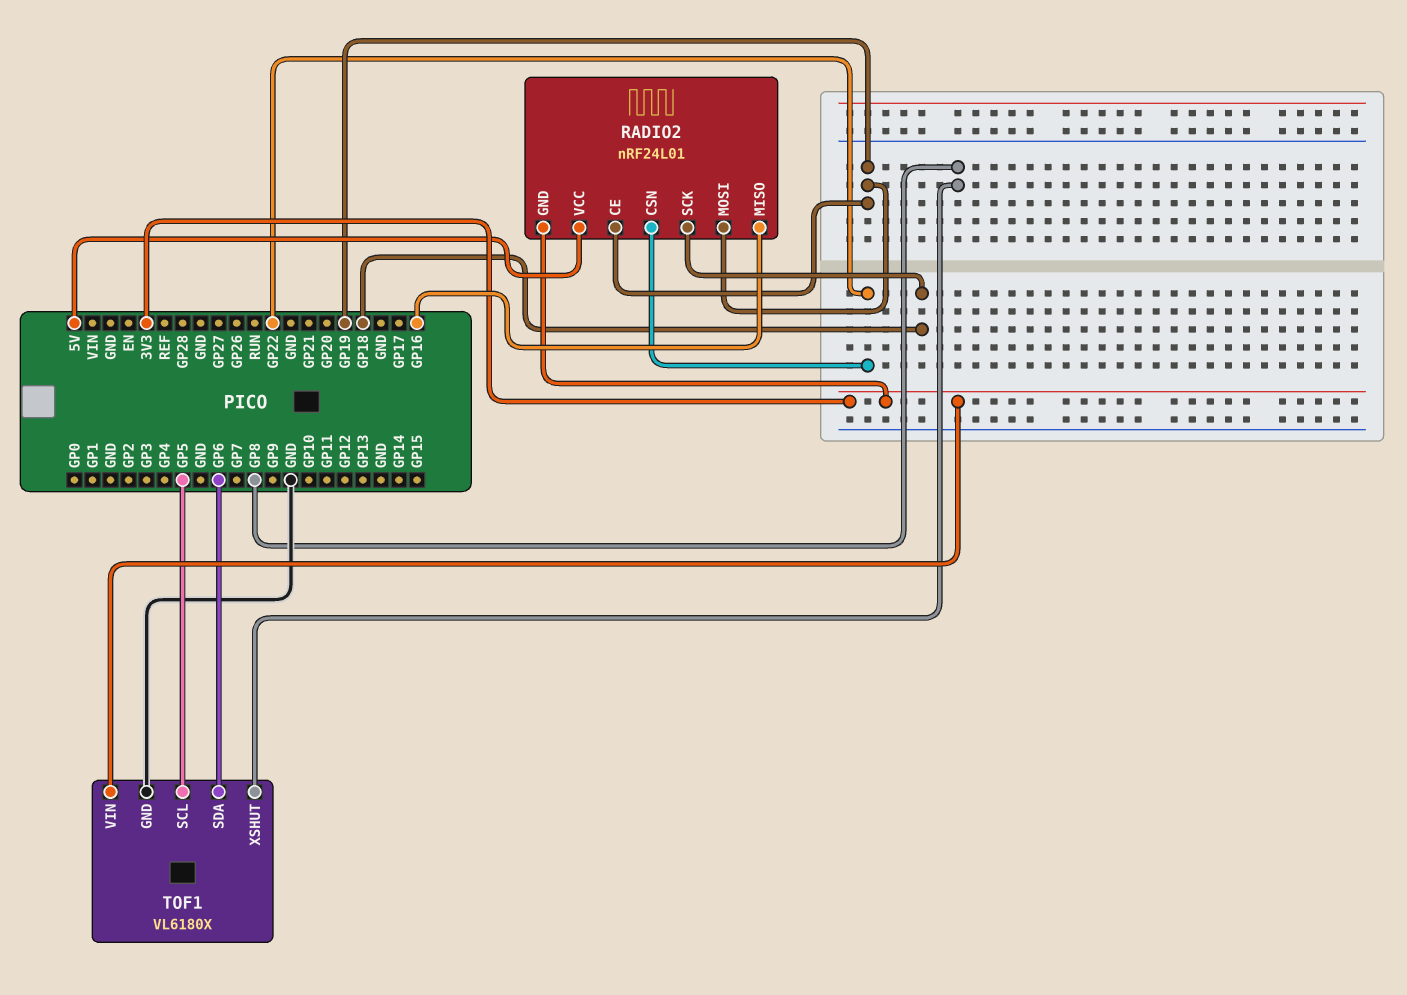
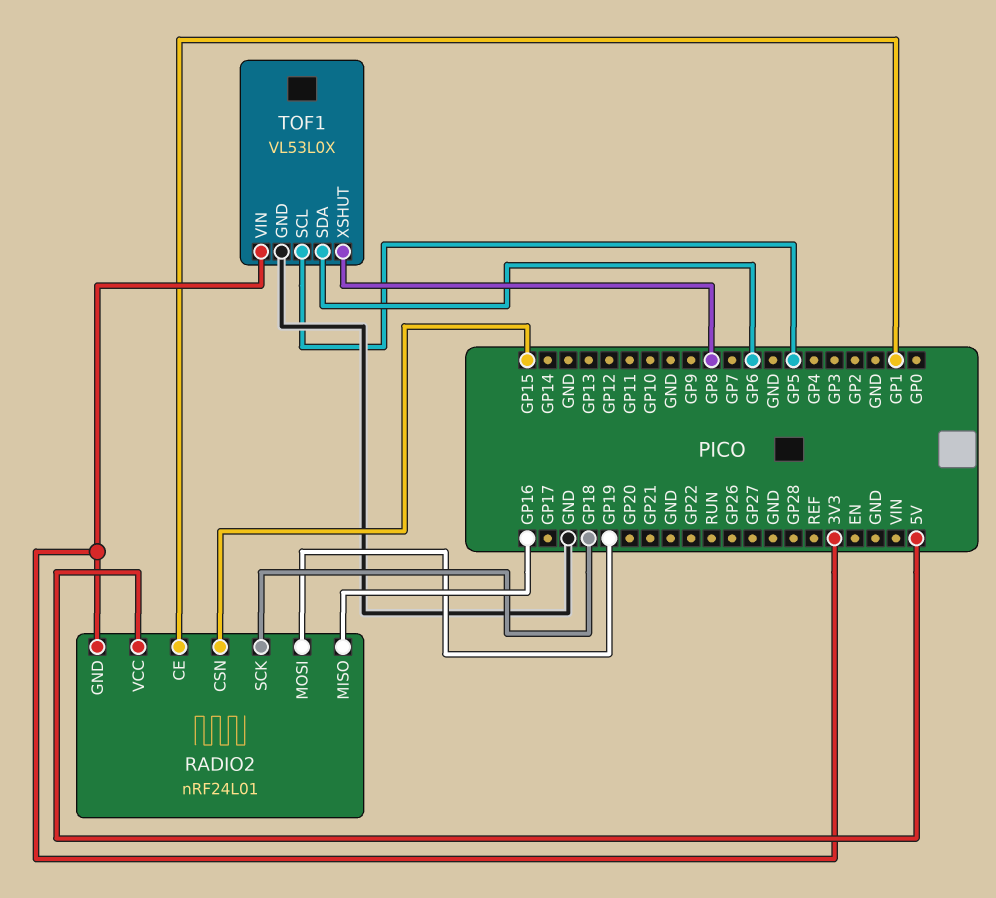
RADIO2 pin CE: GP19 -> GP1
RADIO2 pin CSN: GP22 -> GP15
TOF1: VL6180X -> VL53L0X

